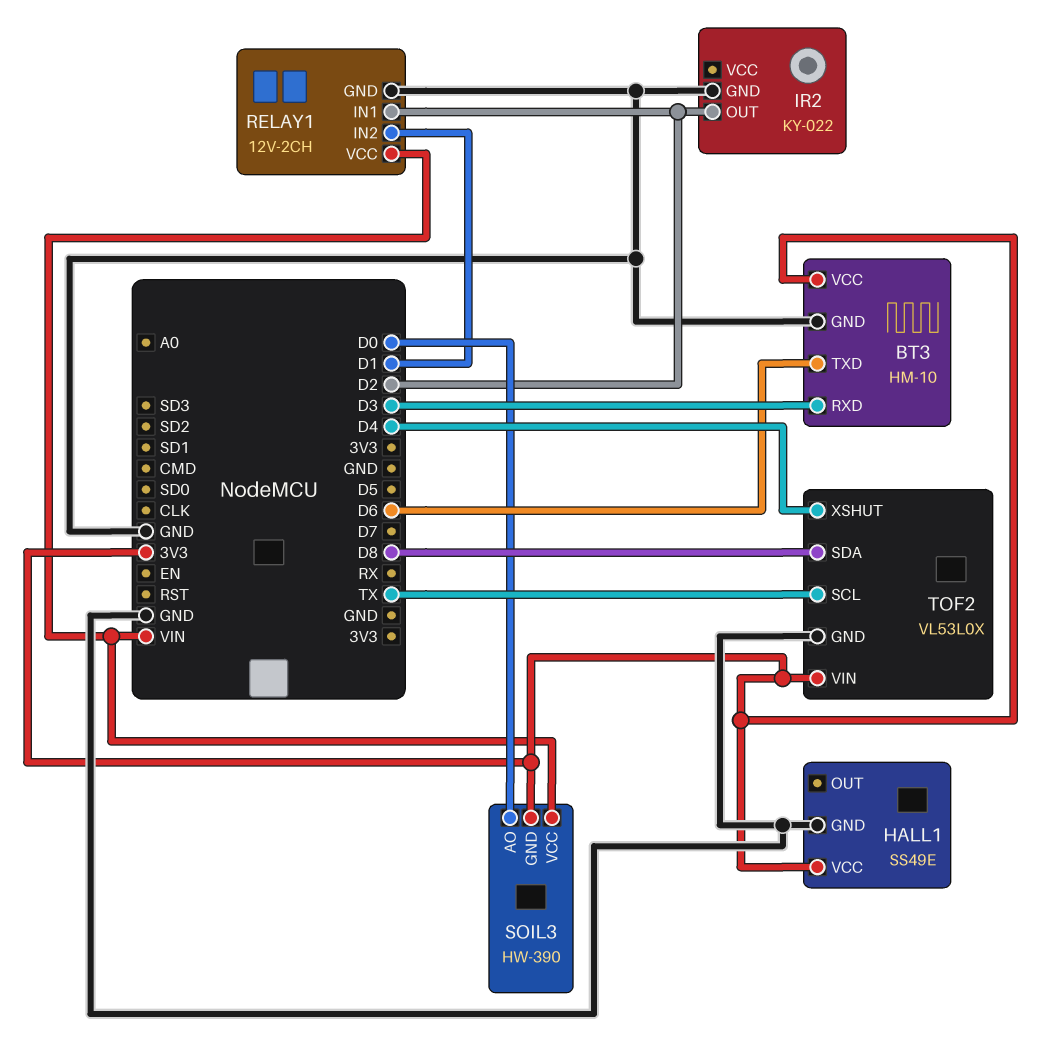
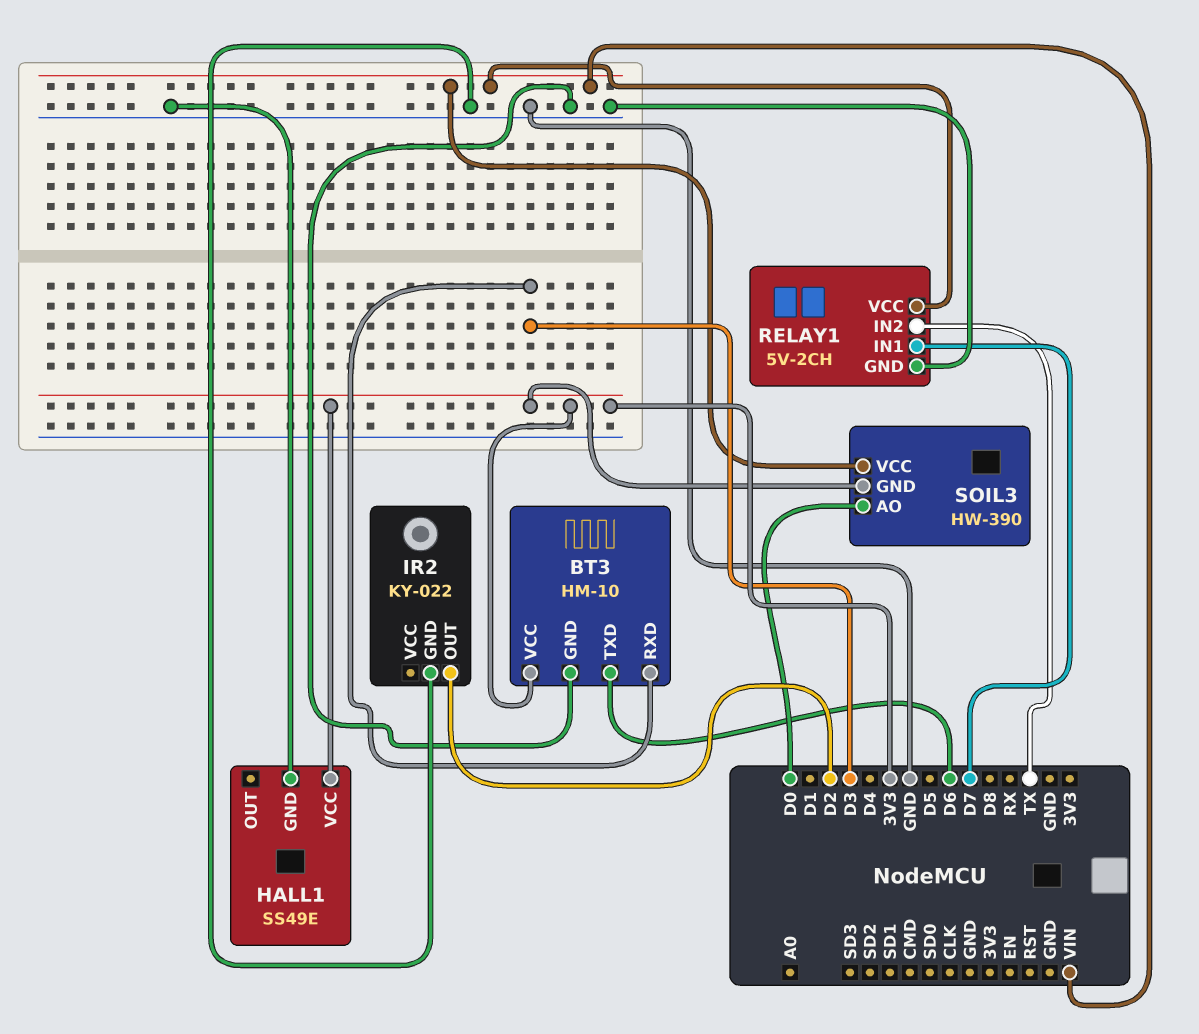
RELAY1: 12V-2CH -> 5V-2CH
RELAY1 pin IN1: D2 -> D7
RELAY1 pin IN2: D1 -> TX
TOF2: VL53L0X -> none
TOF2 pin GND: GND -> none
TOF2 pin SCL: TX -> none
TOF2 pin SDA: D8 -> none
TOF2 pin VIN: 3V3 -> none
TOF2 pin XSHUT: D4 -> none

